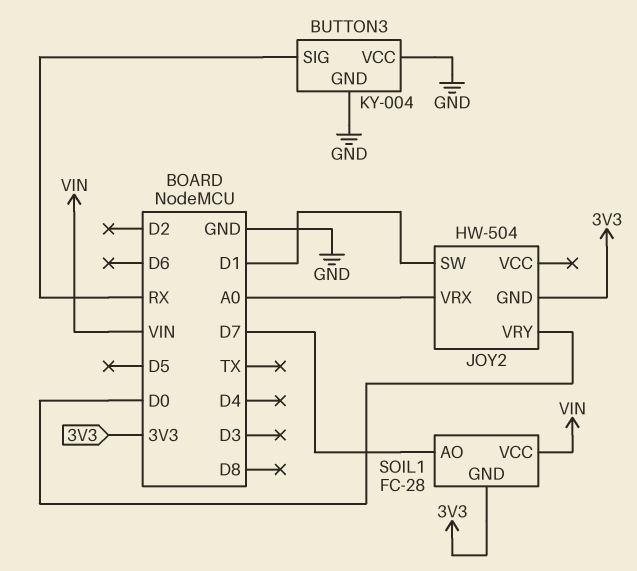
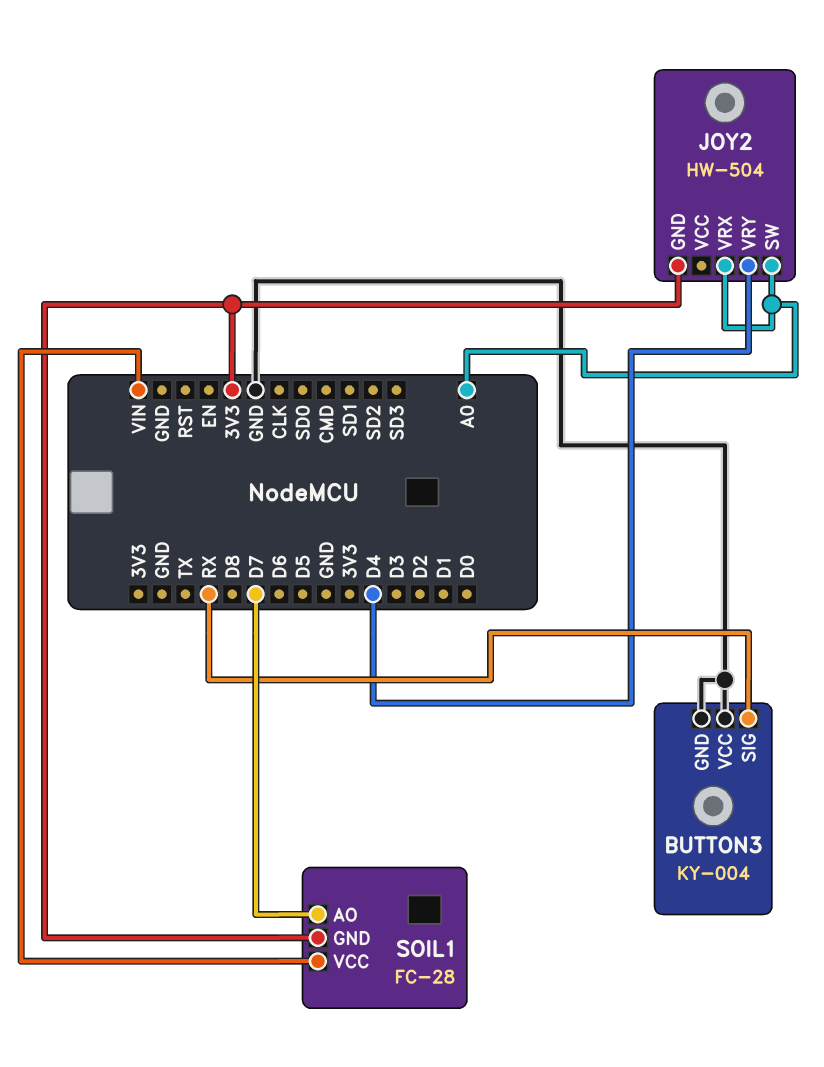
JOY2 pin SW: D1 -> A0
JOY2 pin VRY: D0 -> D4

